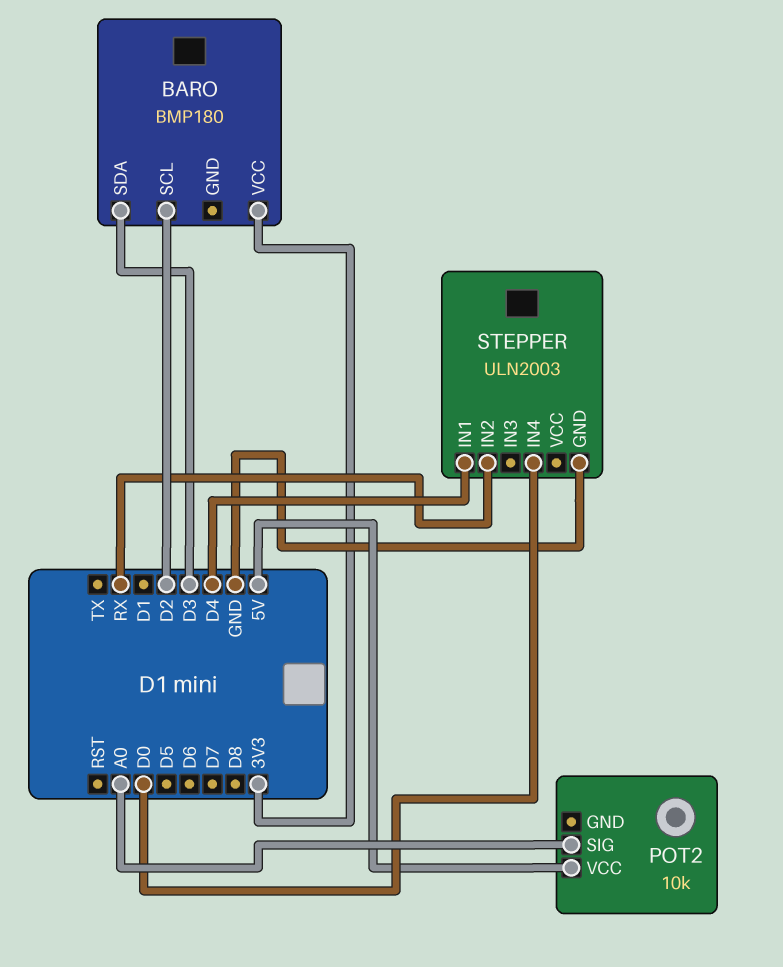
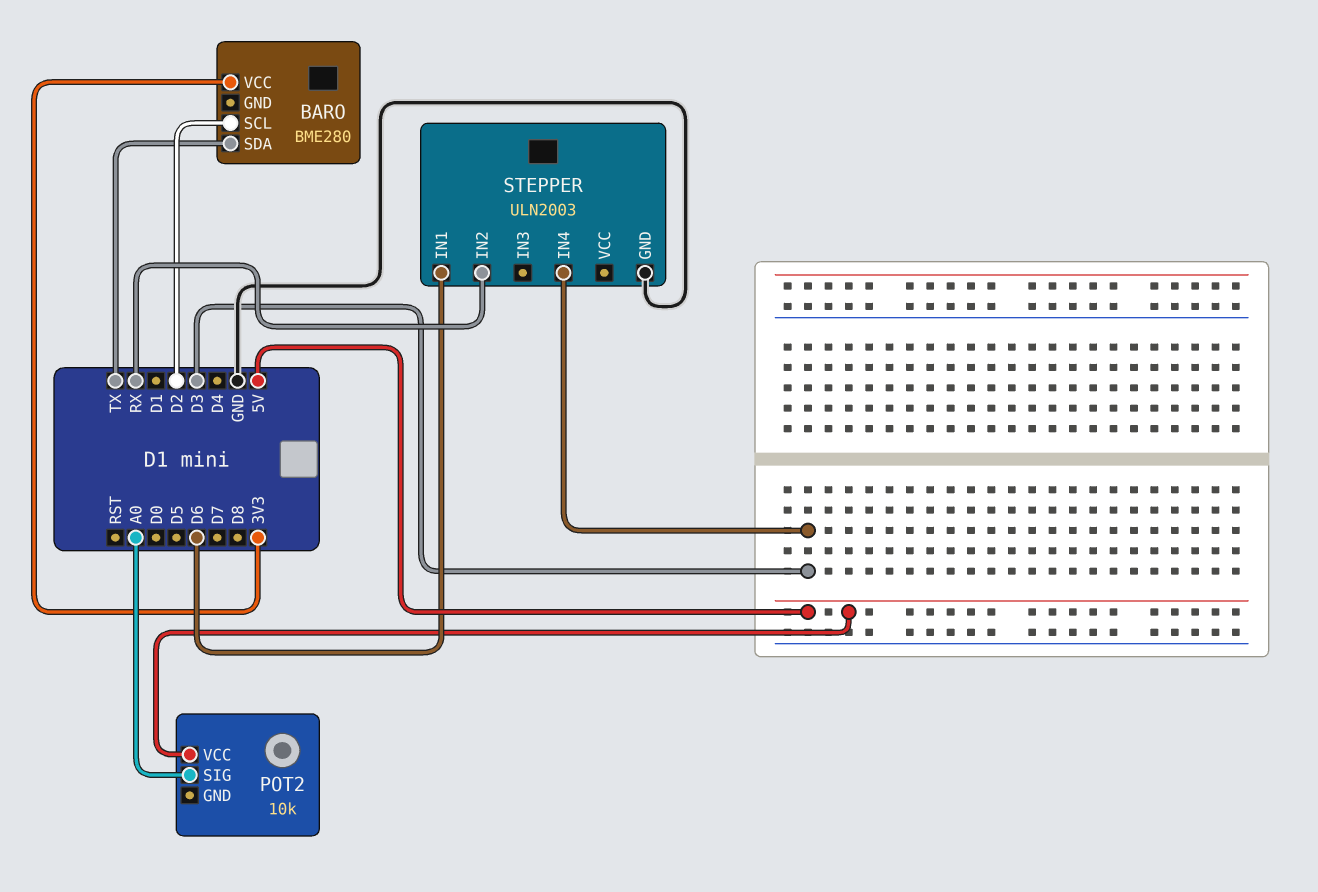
BARO: BMP180 -> BME280
BARO pin SDA: D3 -> TX
STEPPER pin IN1: D4 -> D6
STEPPER pin IN4: D0 -> D3

